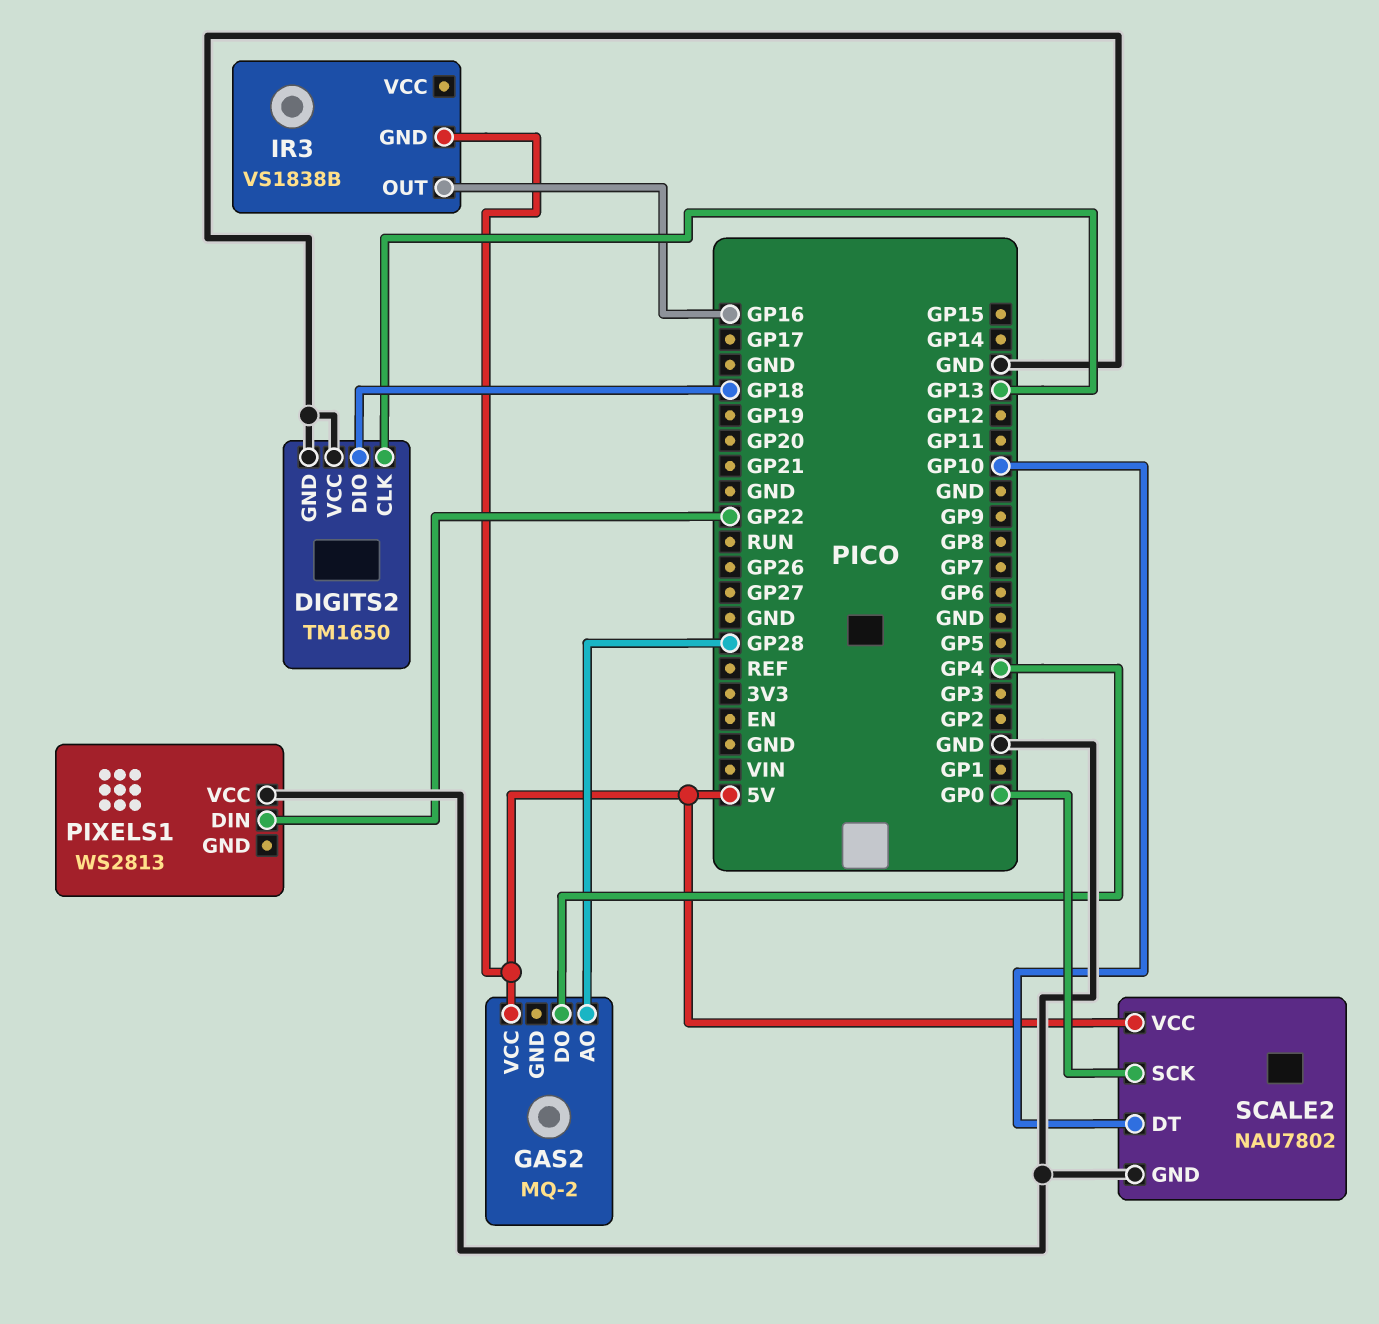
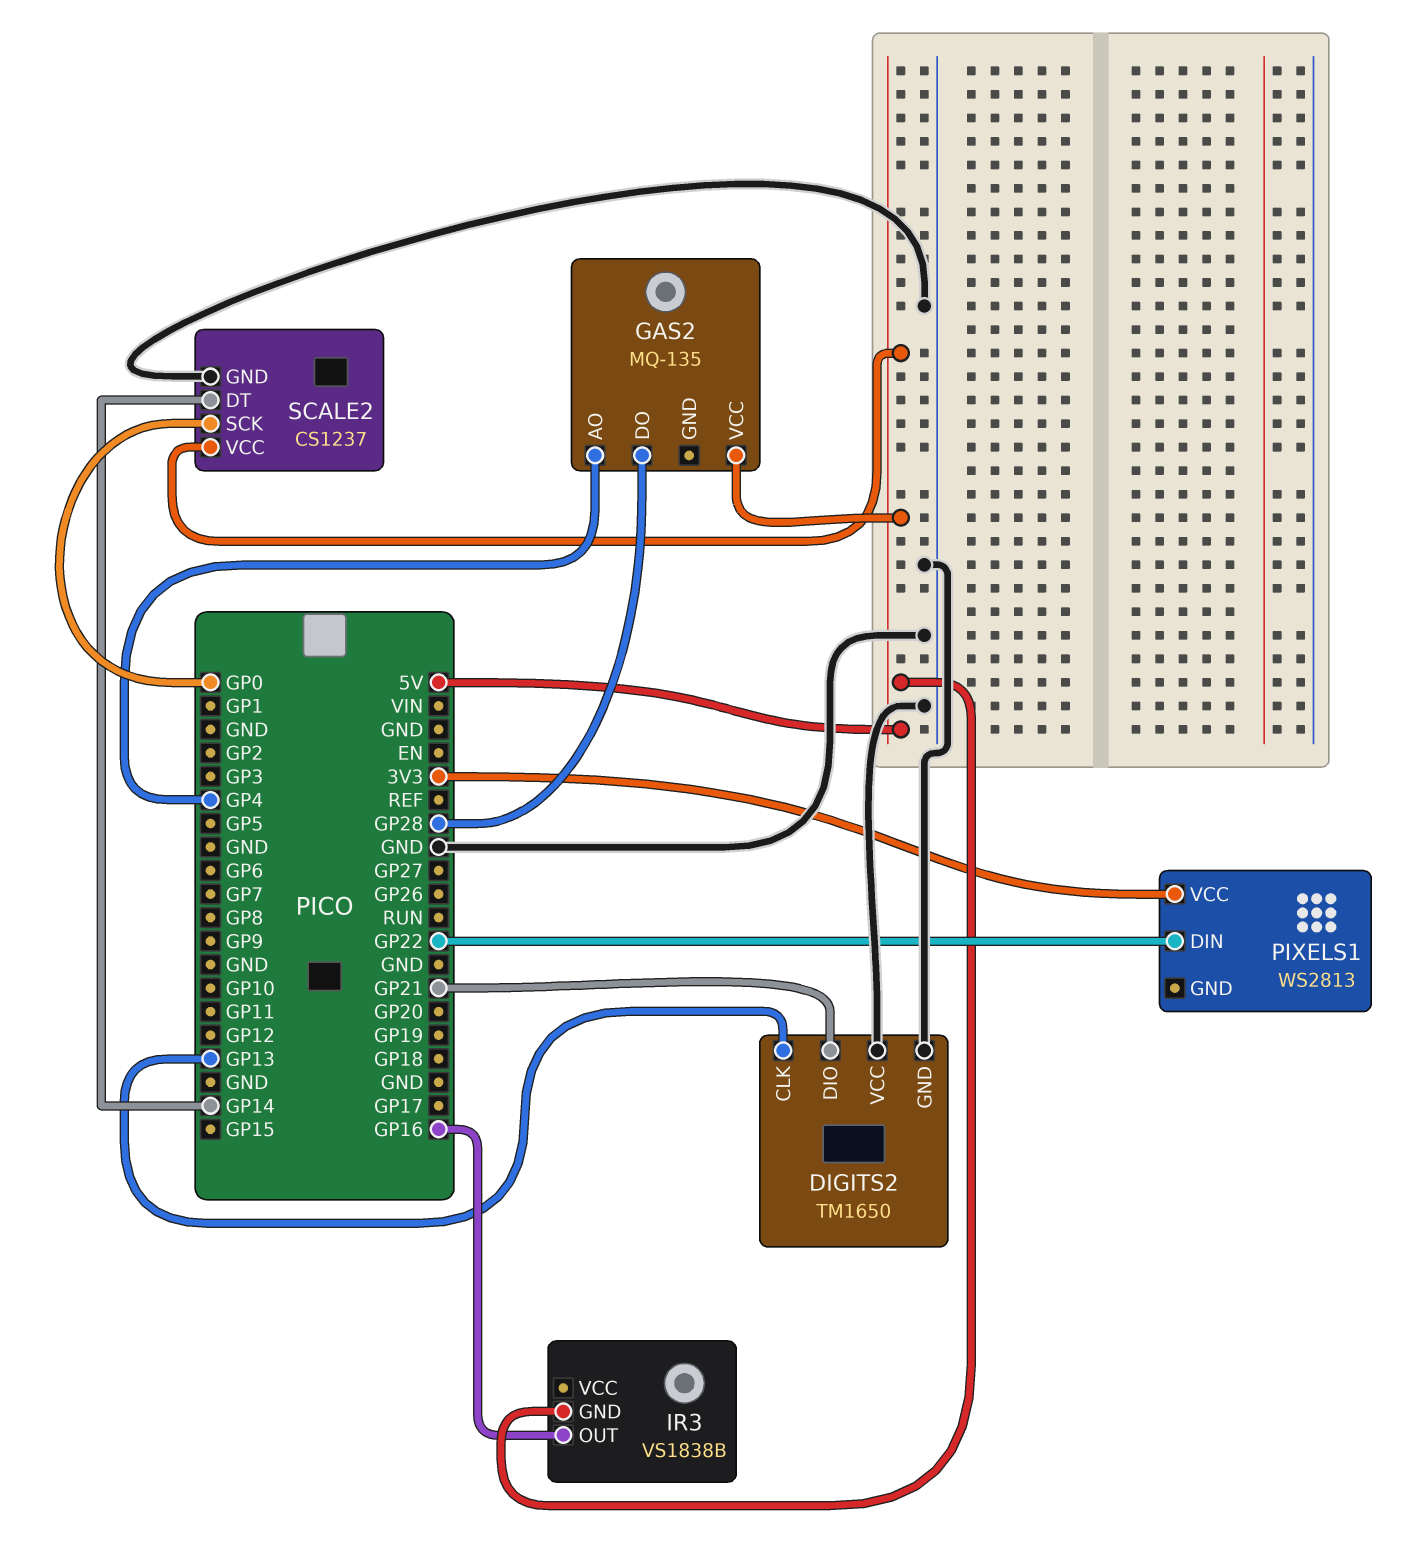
DIGITS2 pin DIO: GP18 -> GP21
GAS2: MQ-2 -> MQ-135
GAS2 pin AO: GP28 -> GP4
GAS2 pin DO: GP4 -> GP28
PIXELS1 pin VCC: GND -> 3V3
SCALE2: NAU7802 -> CS1237
SCALE2 pin DT: GP10 -> GP14

